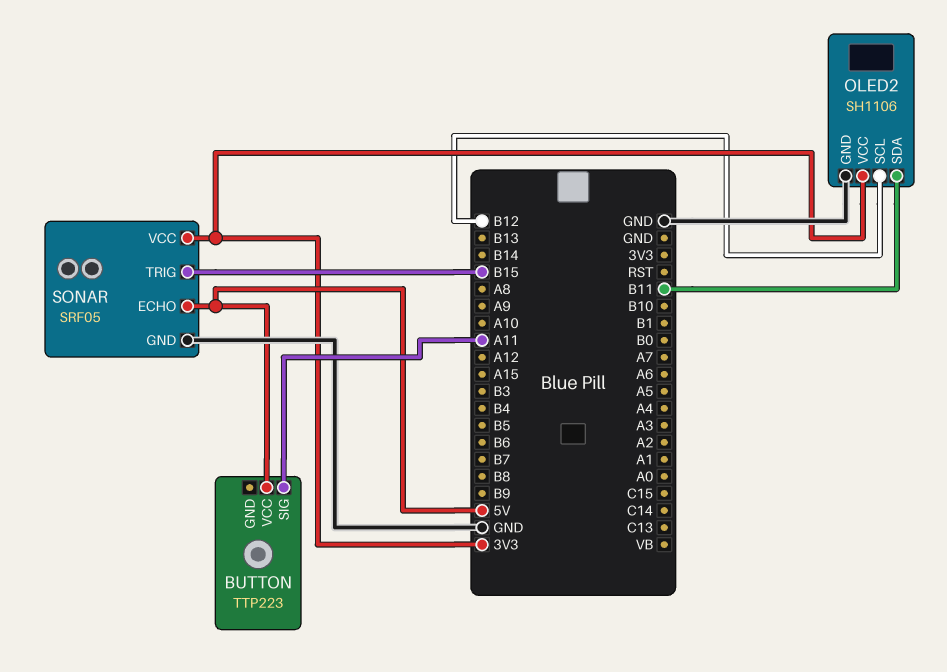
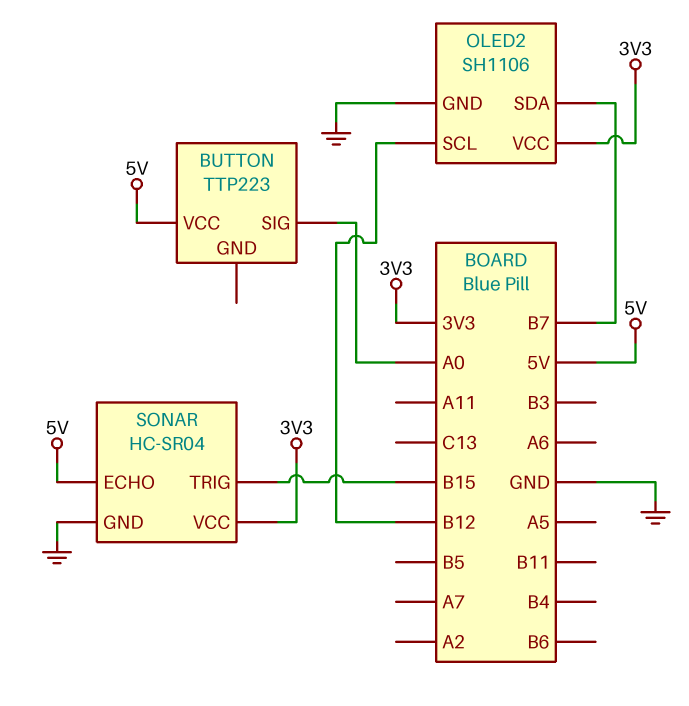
BUTTON pin SIG: A11 -> A0
OLED2 pin SDA: B11 -> B7
SONAR: SRF05 -> HC-SR04

